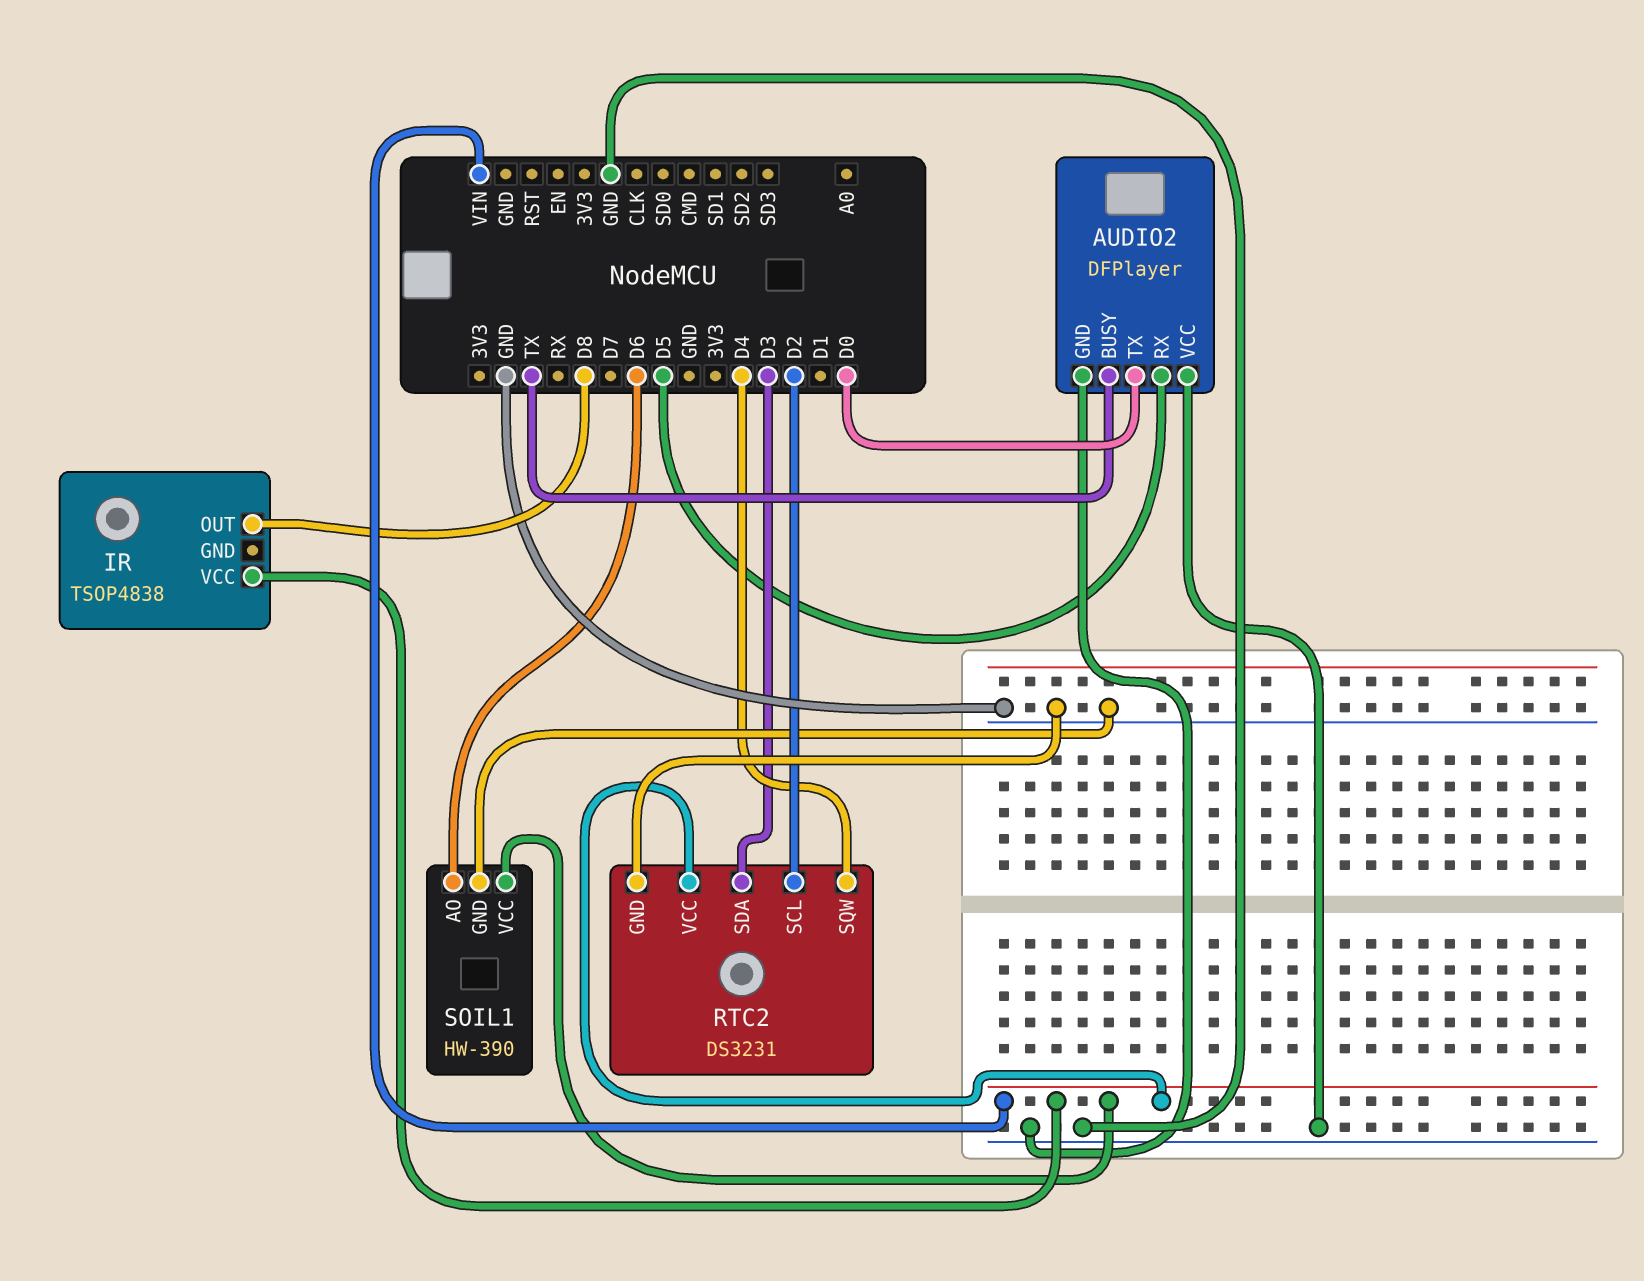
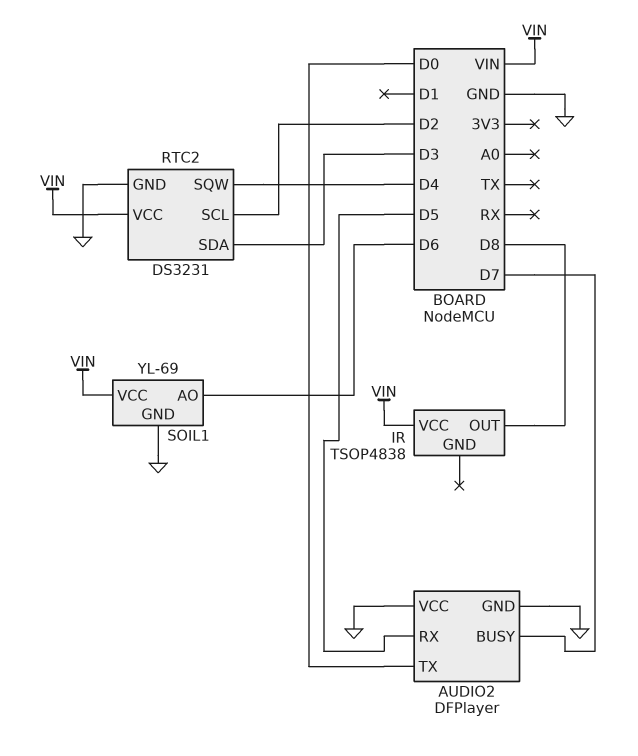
AUDIO2 pin BUSY: TX -> D7
SOIL1: HW-390 -> YL-69

